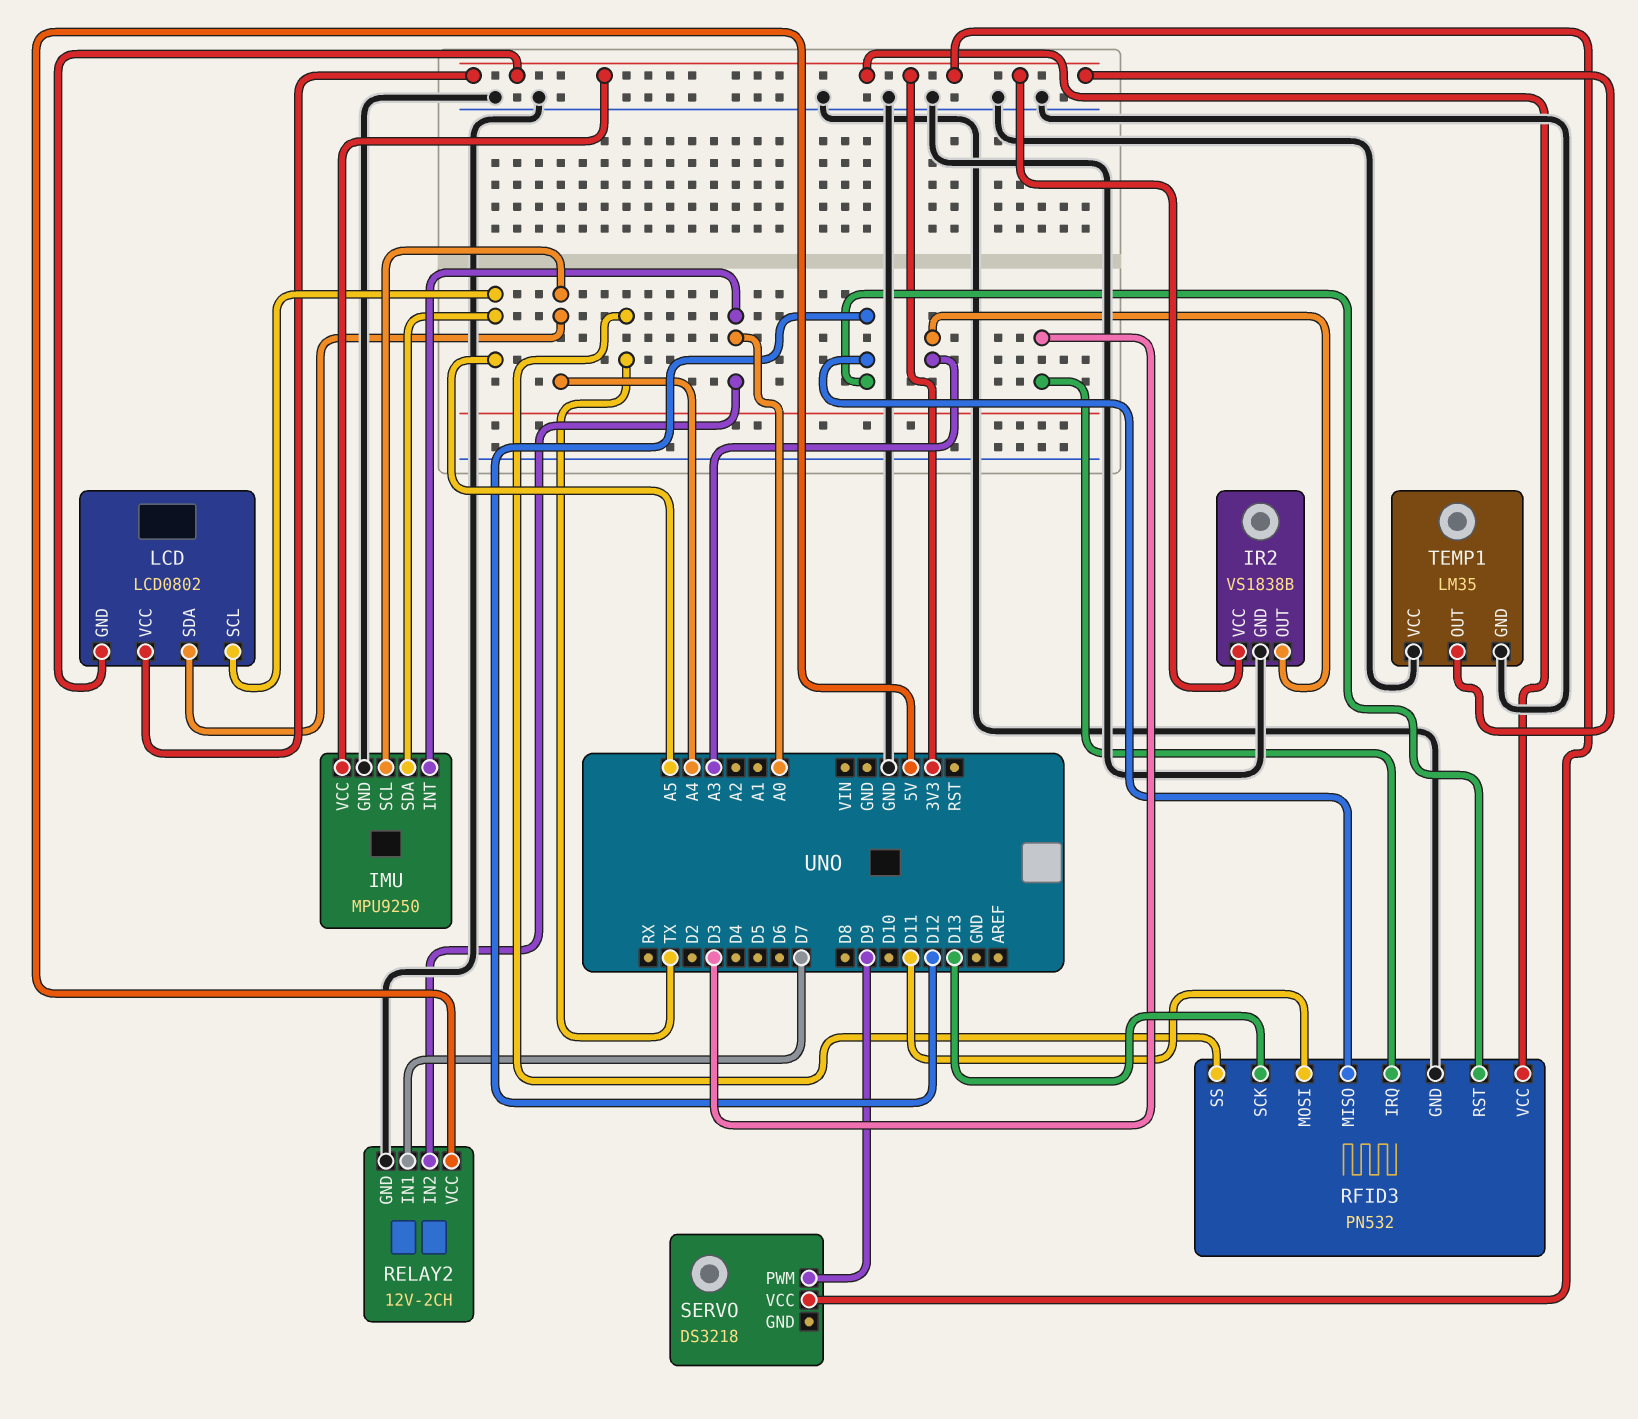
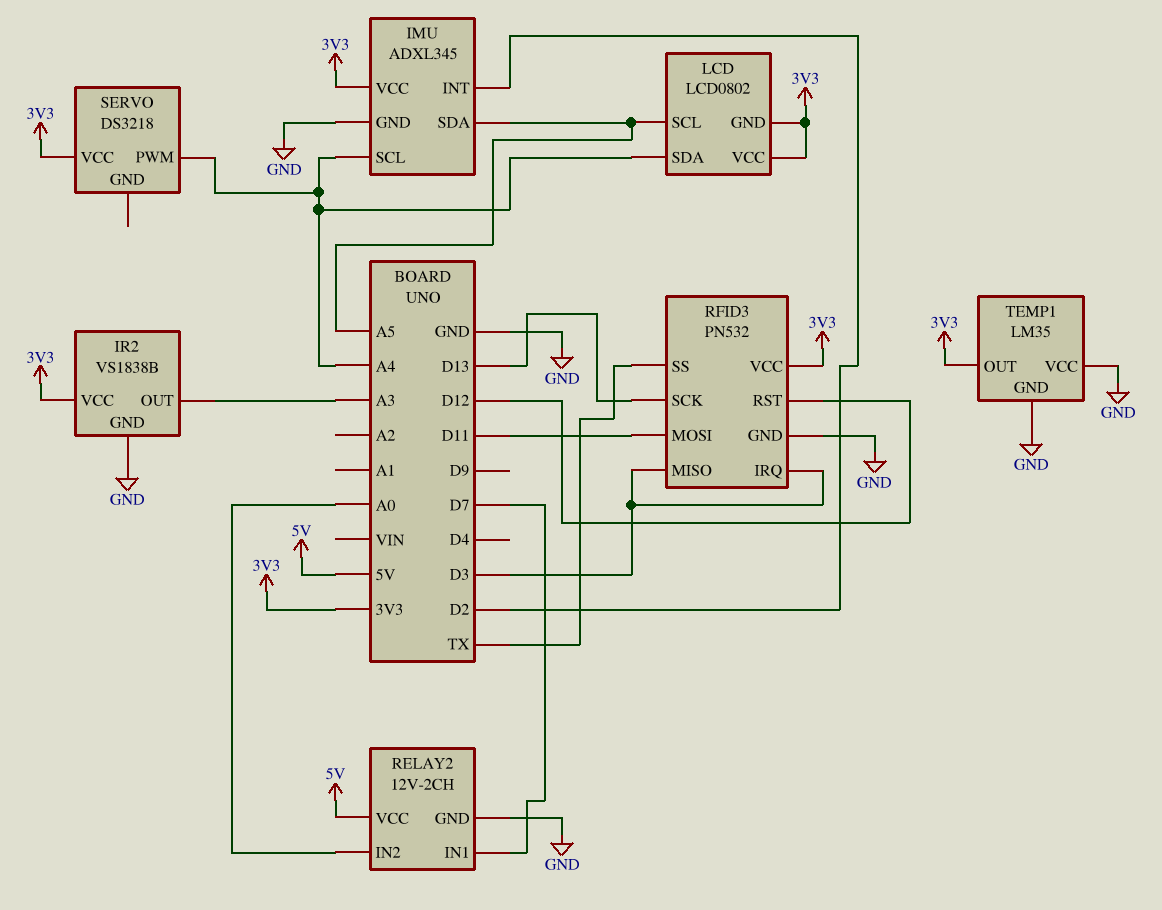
IMU: MPU9250 -> ADXL345
IMU pin INT: A0 -> D2
RFID3 pin MISO: D12 -> D3
SERVO pin PWM: D9 -> A4

